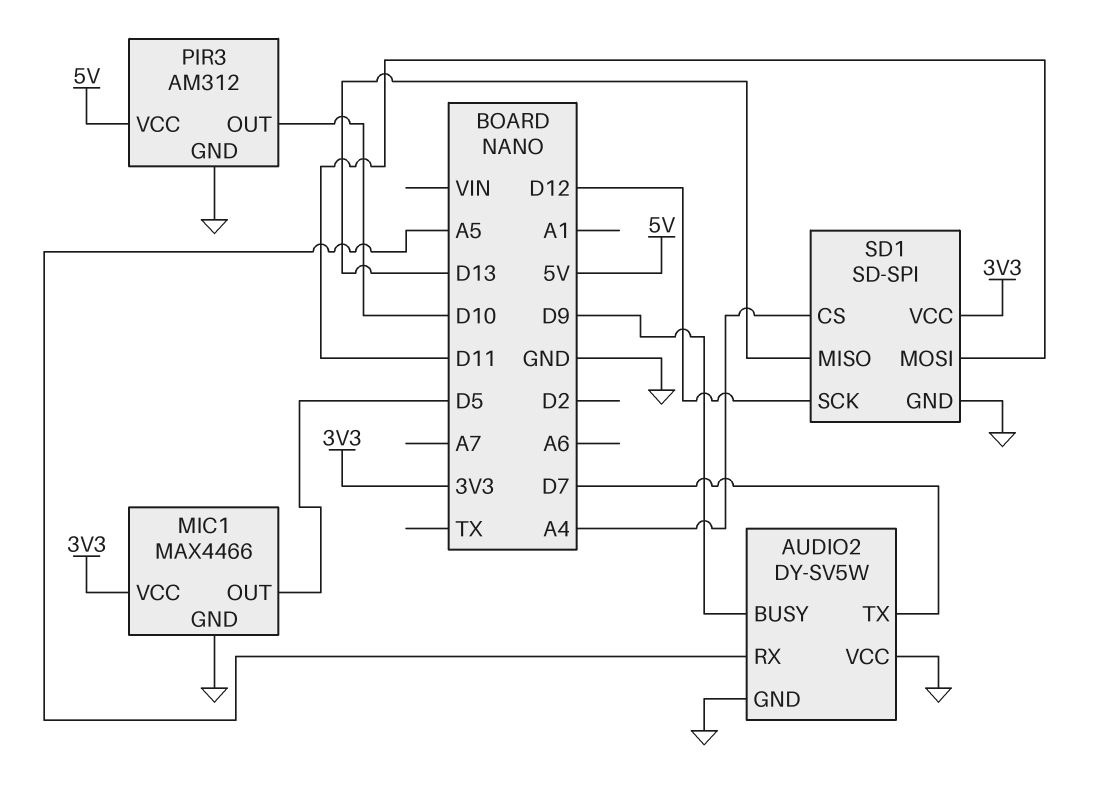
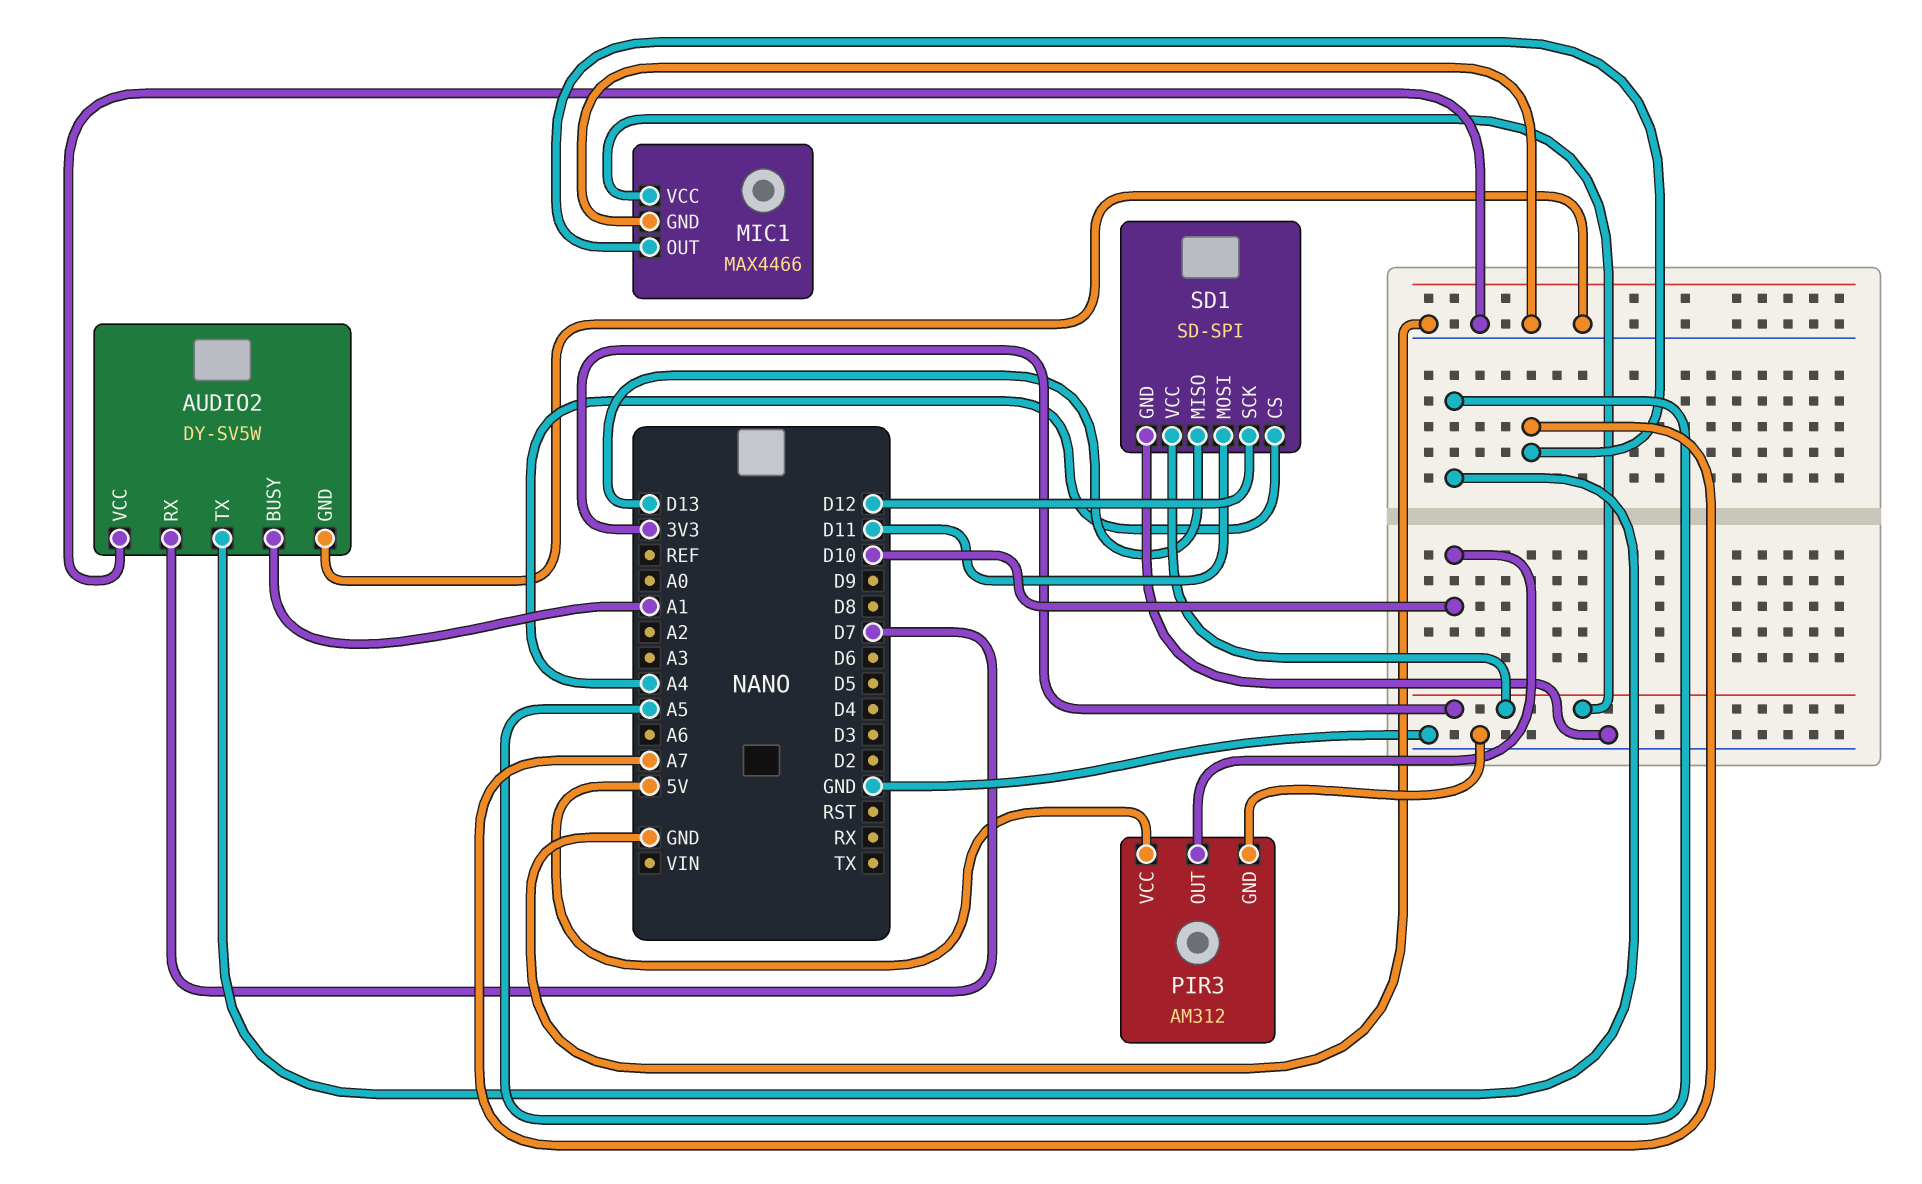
AUDIO2 pin BUSY: D9 -> A1
AUDIO2 pin RX: A5 -> D7
AUDIO2 pin TX: D7 -> A5
MIC1 pin OUT: D5 -> A7

